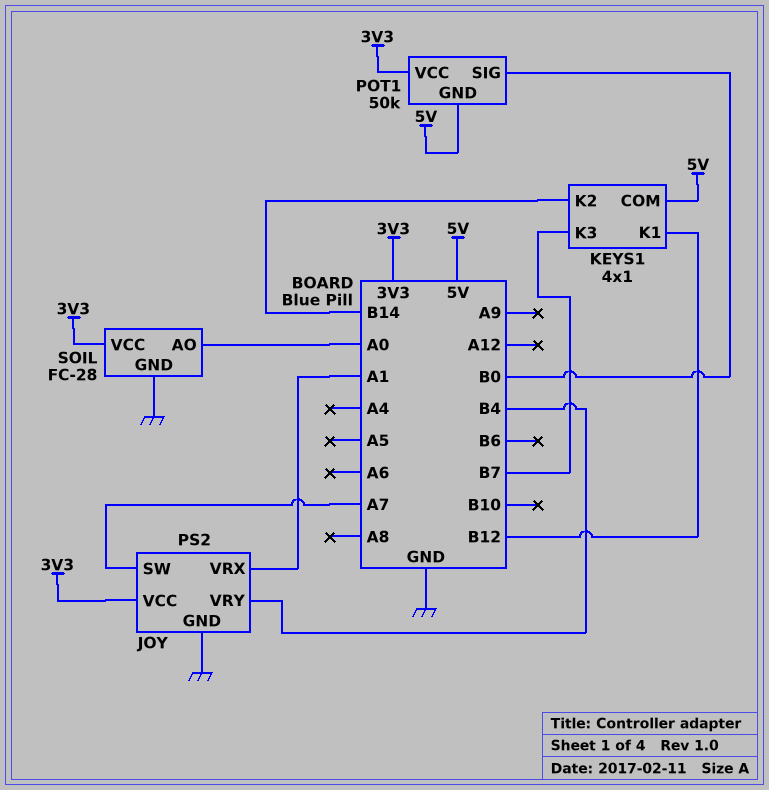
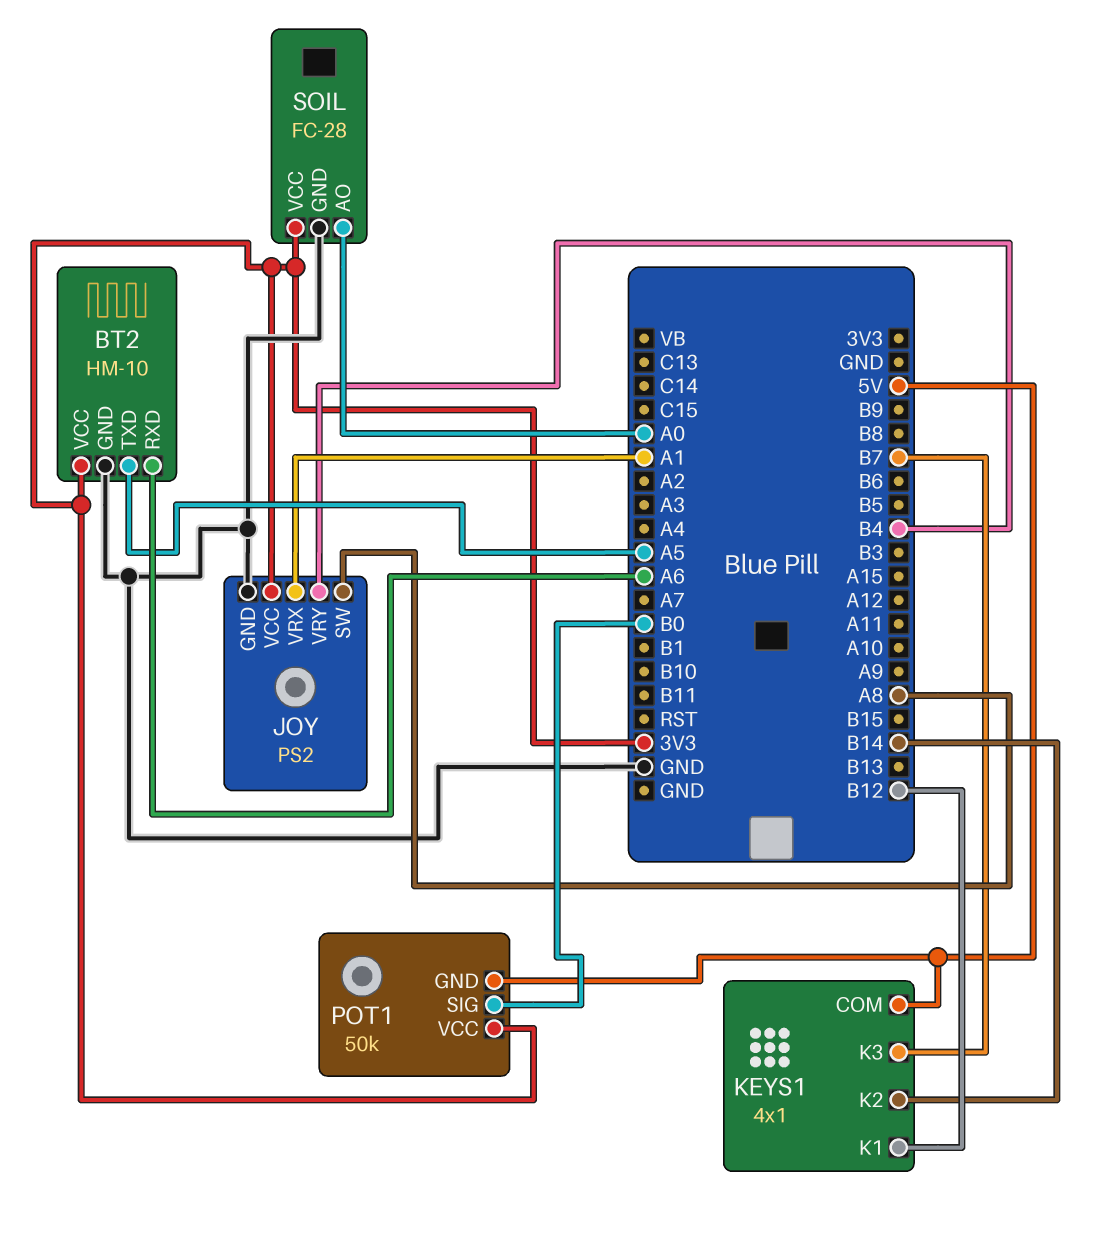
BT2: none -> HM-10
BT2 pin GND: none -> GND
BT2 pin RXD: none -> A6
BT2 pin TXD: none -> A5
BT2 pin VCC: none -> 3V3
JOY pin SW: A7 -> A8

